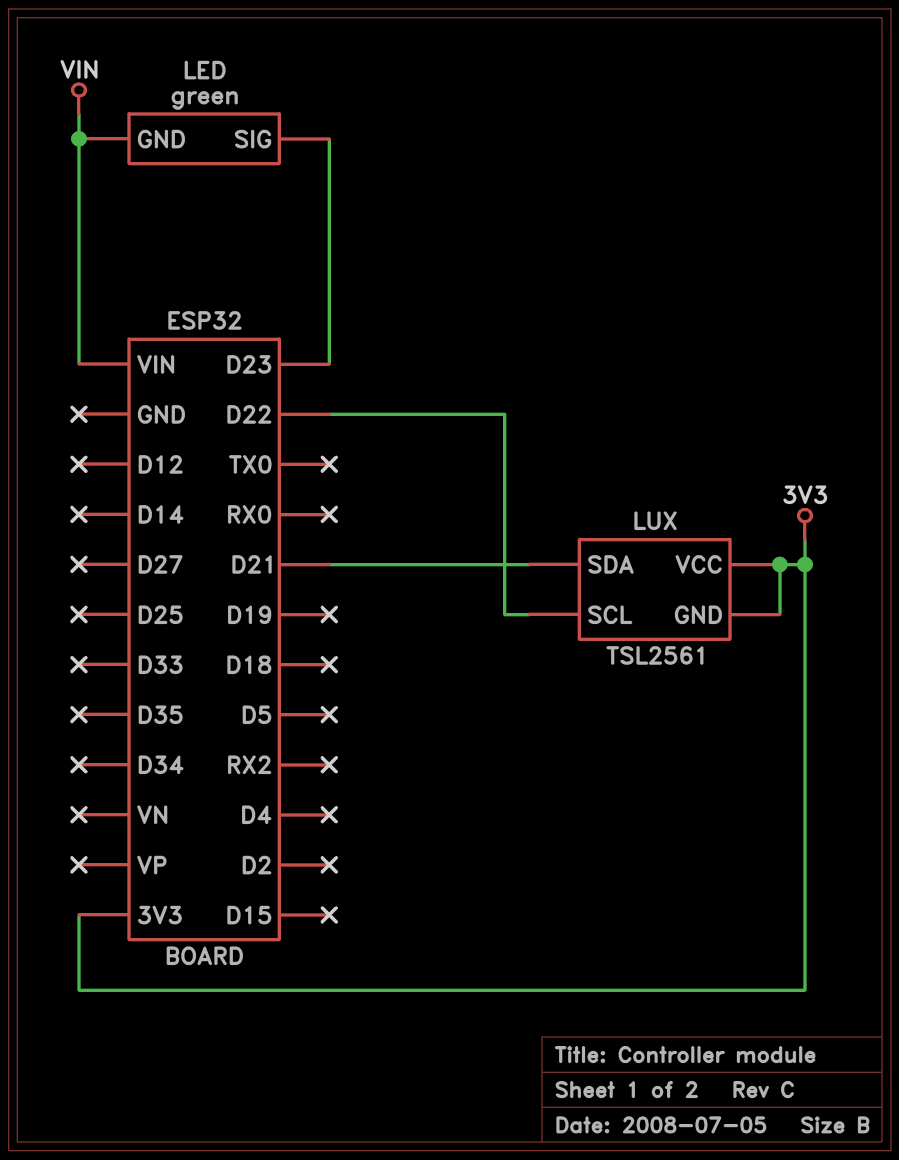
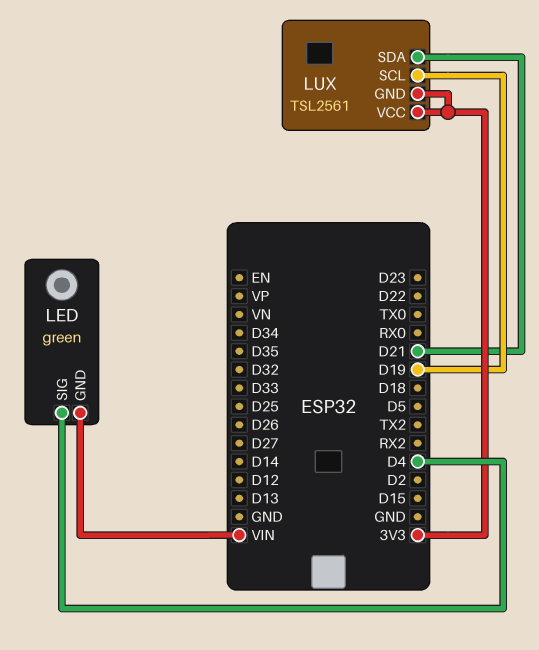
LED pin SIG: D23 -> D4
LUX pin SCL: D22 -> D19

